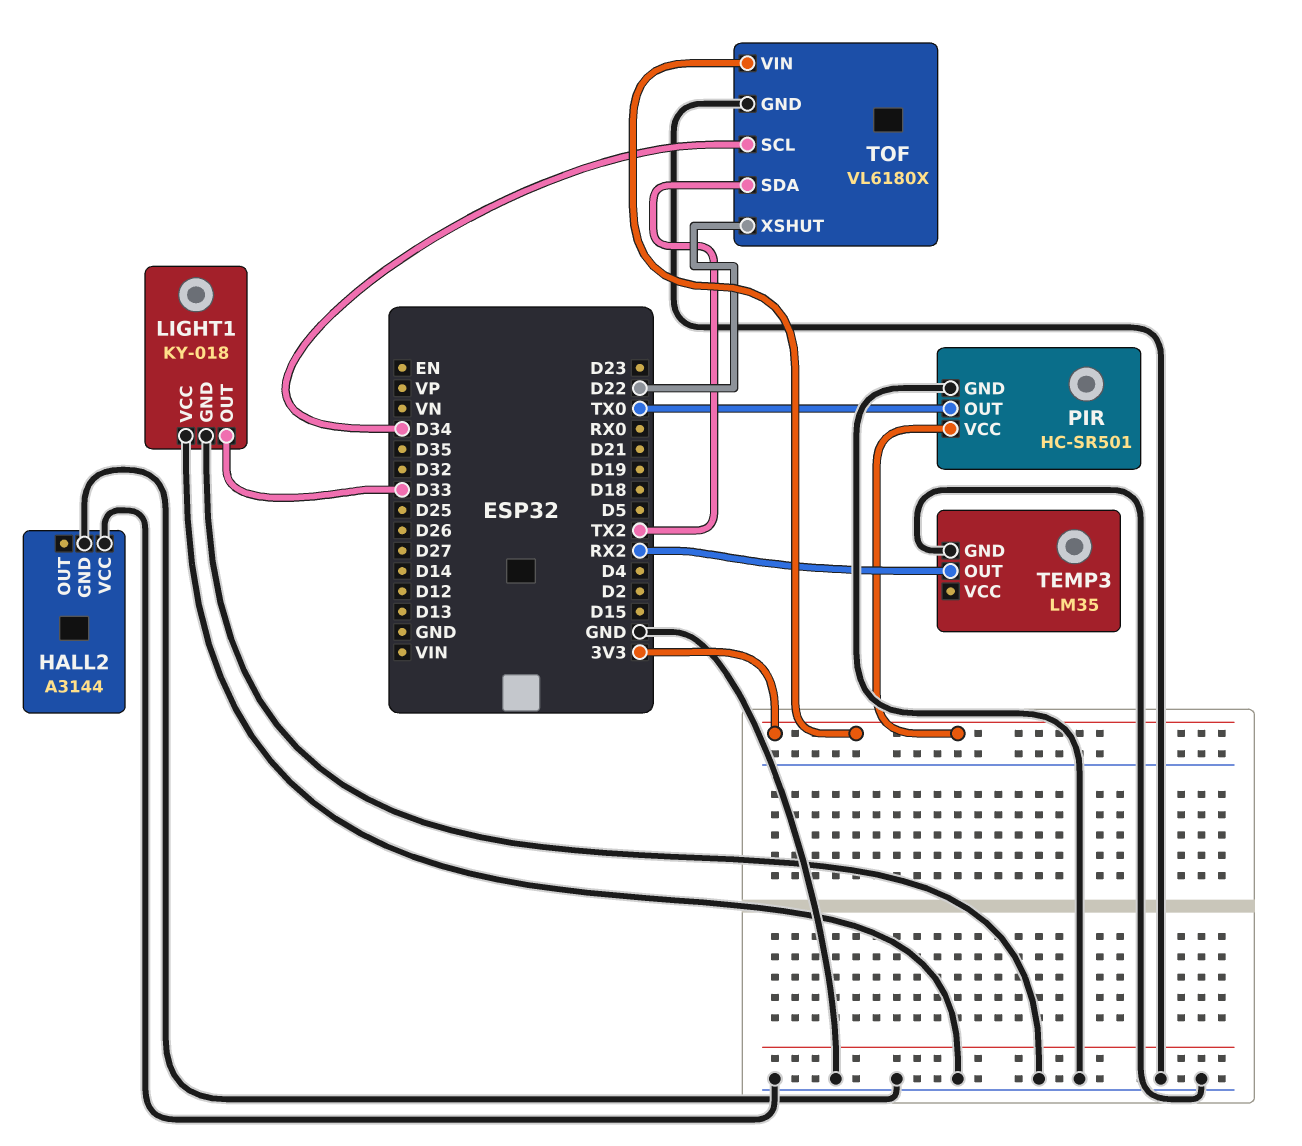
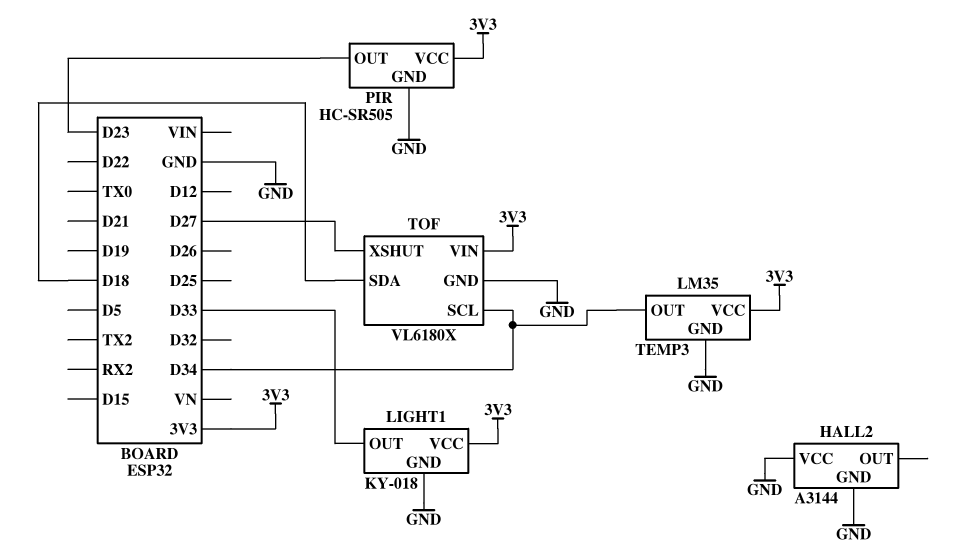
LIGHT1 pin VCC: GND -> 3V3
PIR: HC-SR501 -> HC-SR505
PIR pin OUT: TX0 -> D23
TEMP3 pin OUT: RX2 -> D34
TEMP3 pin VCC: none -> 3V3
TOF pin SDA: TX2 -> D18
TOF pin XSHUT: D22 -> D27

